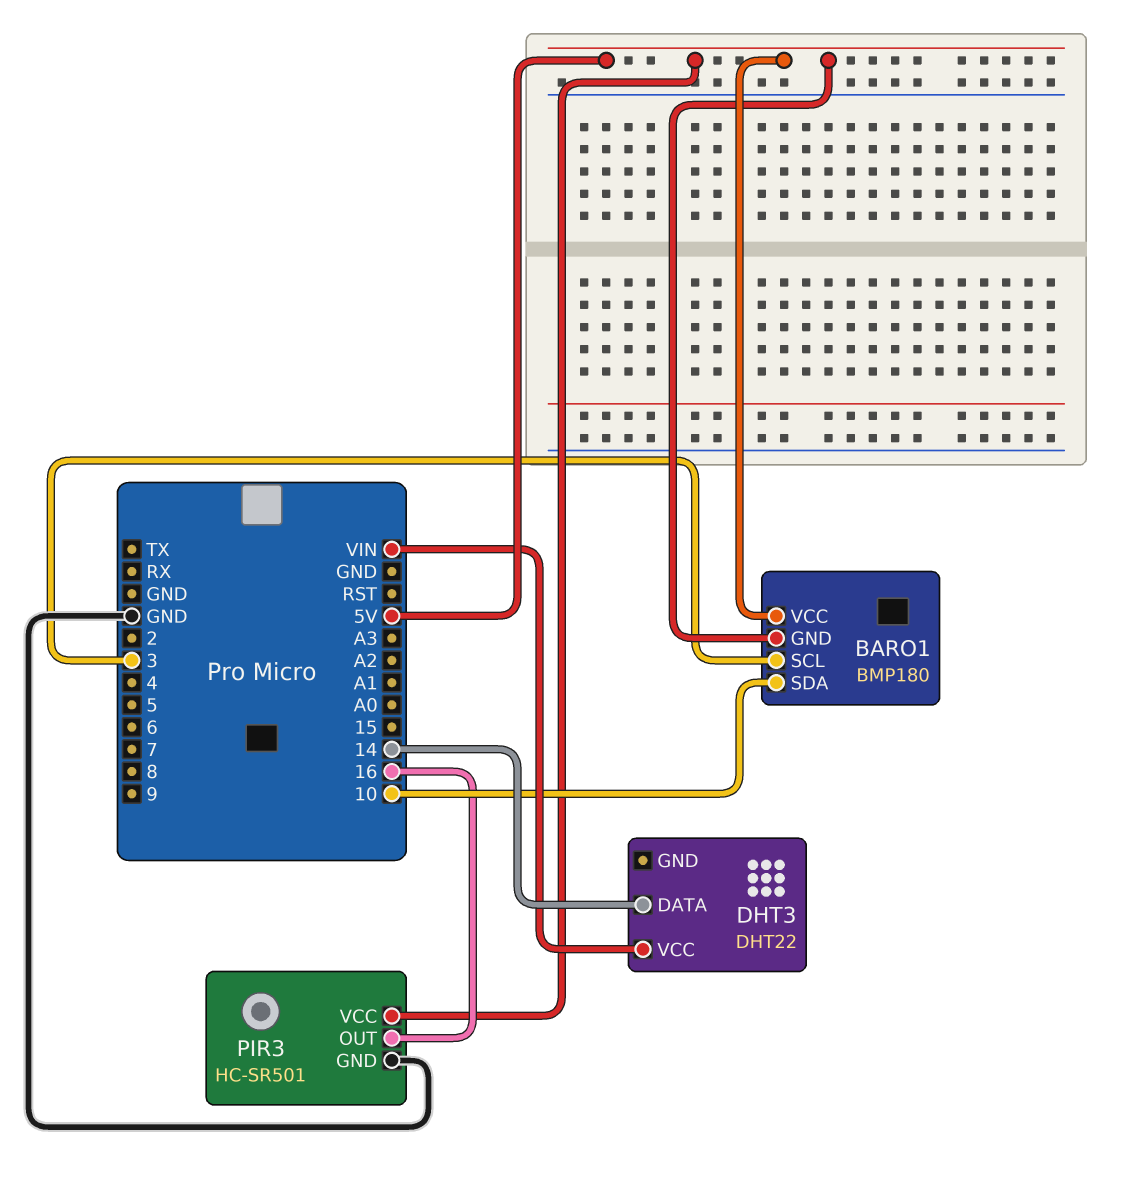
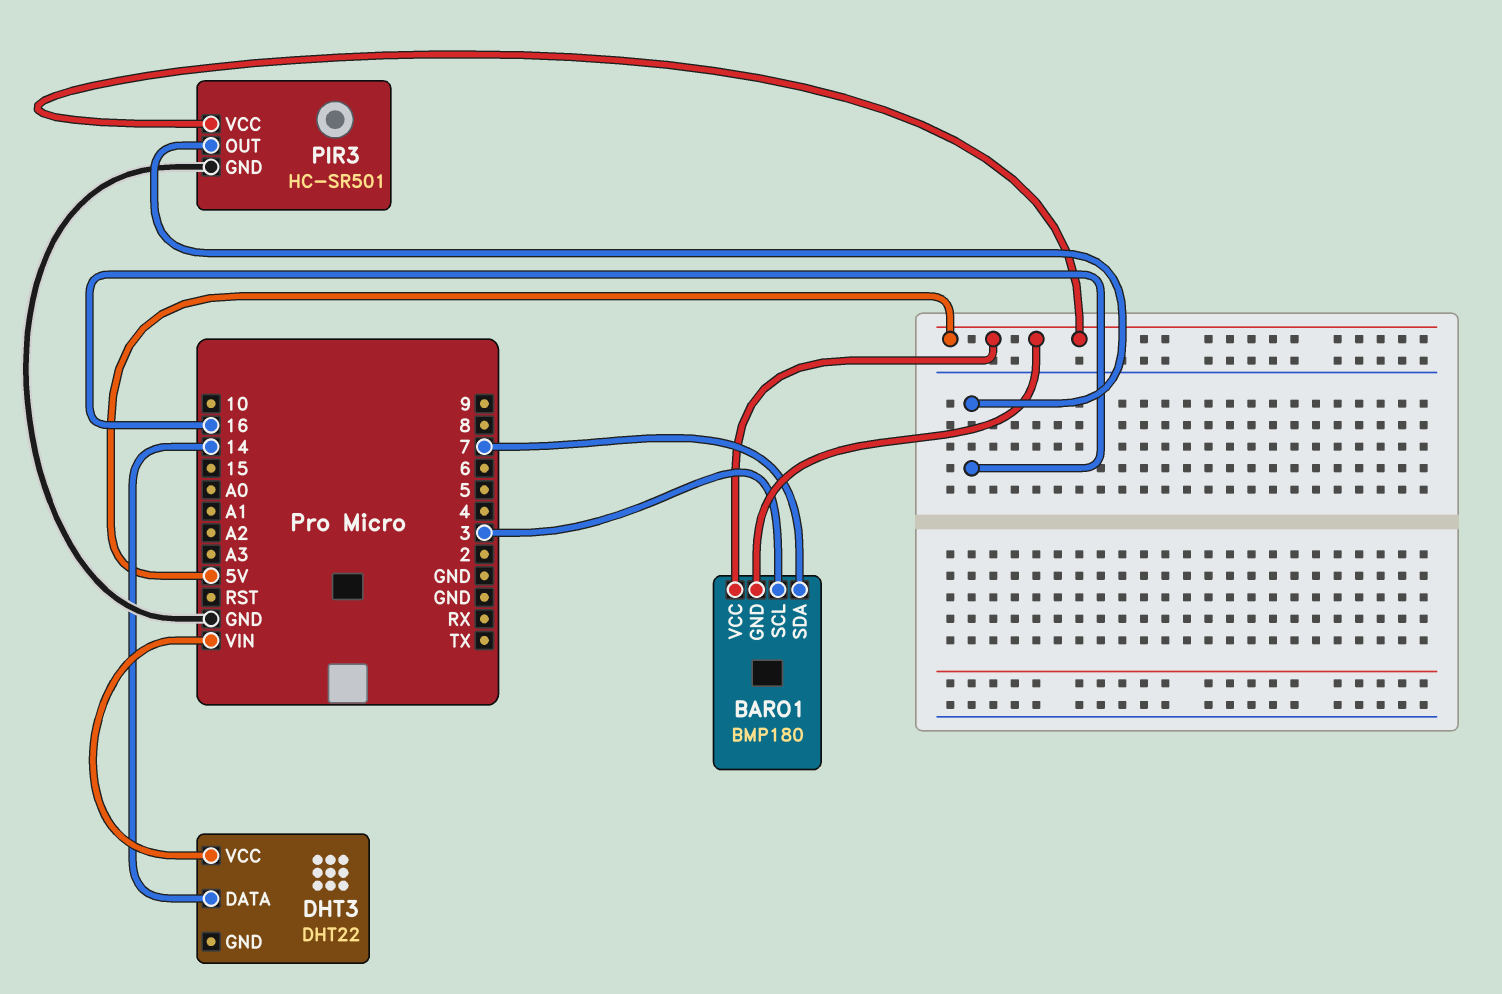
BARO1 pin SDA: 10 -> 7

